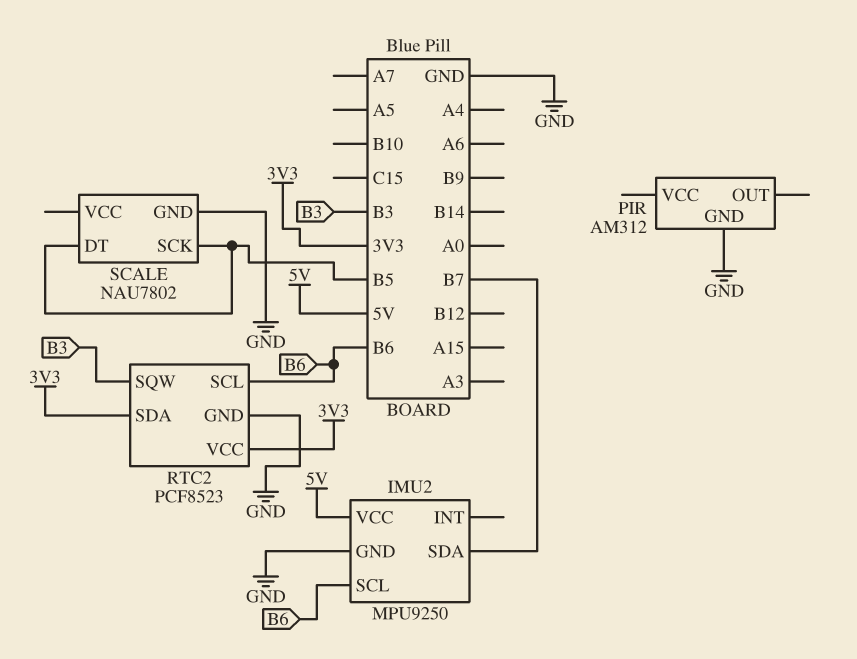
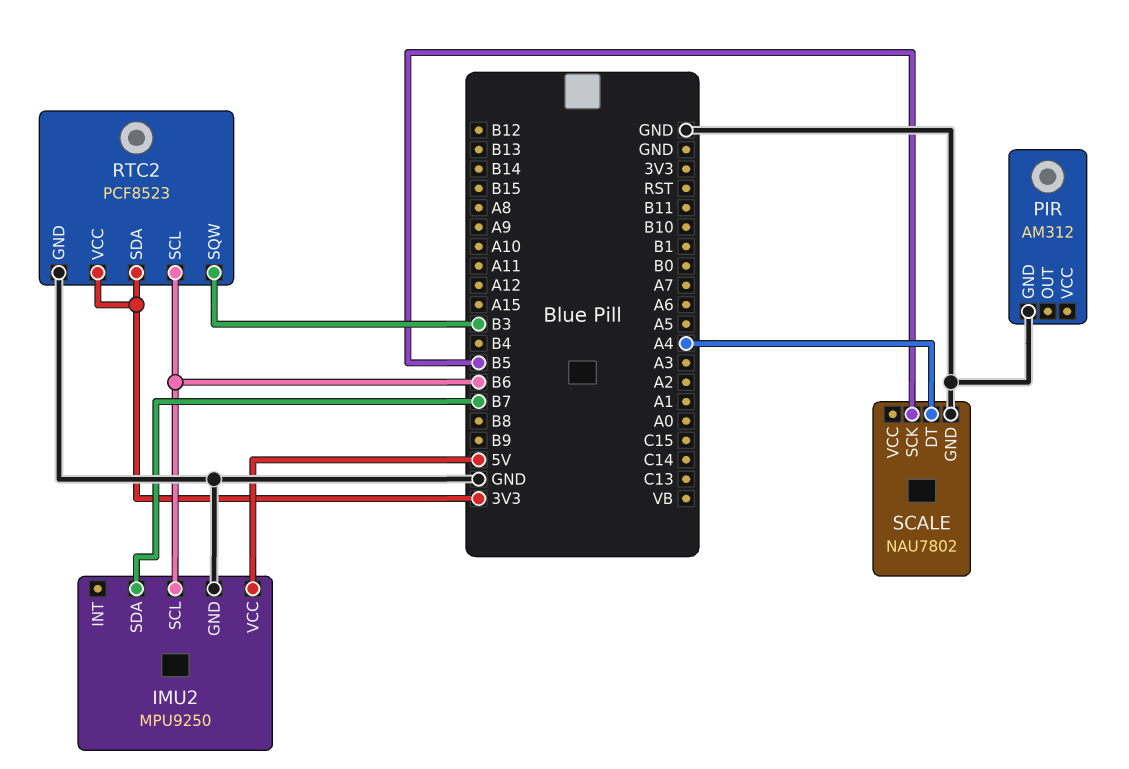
SCALE pin DT: B5 -> A4

